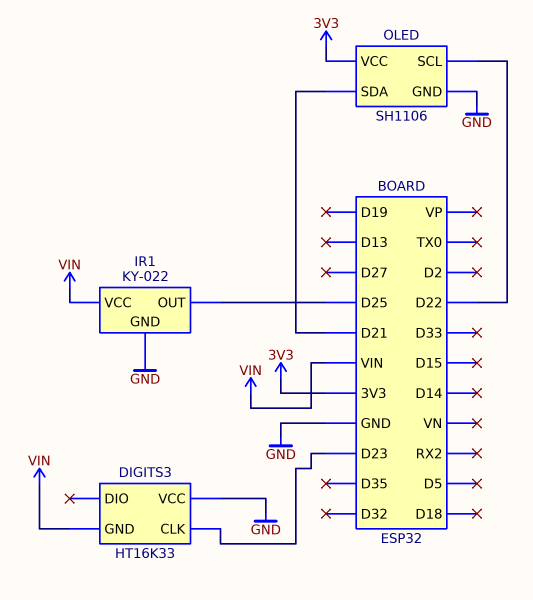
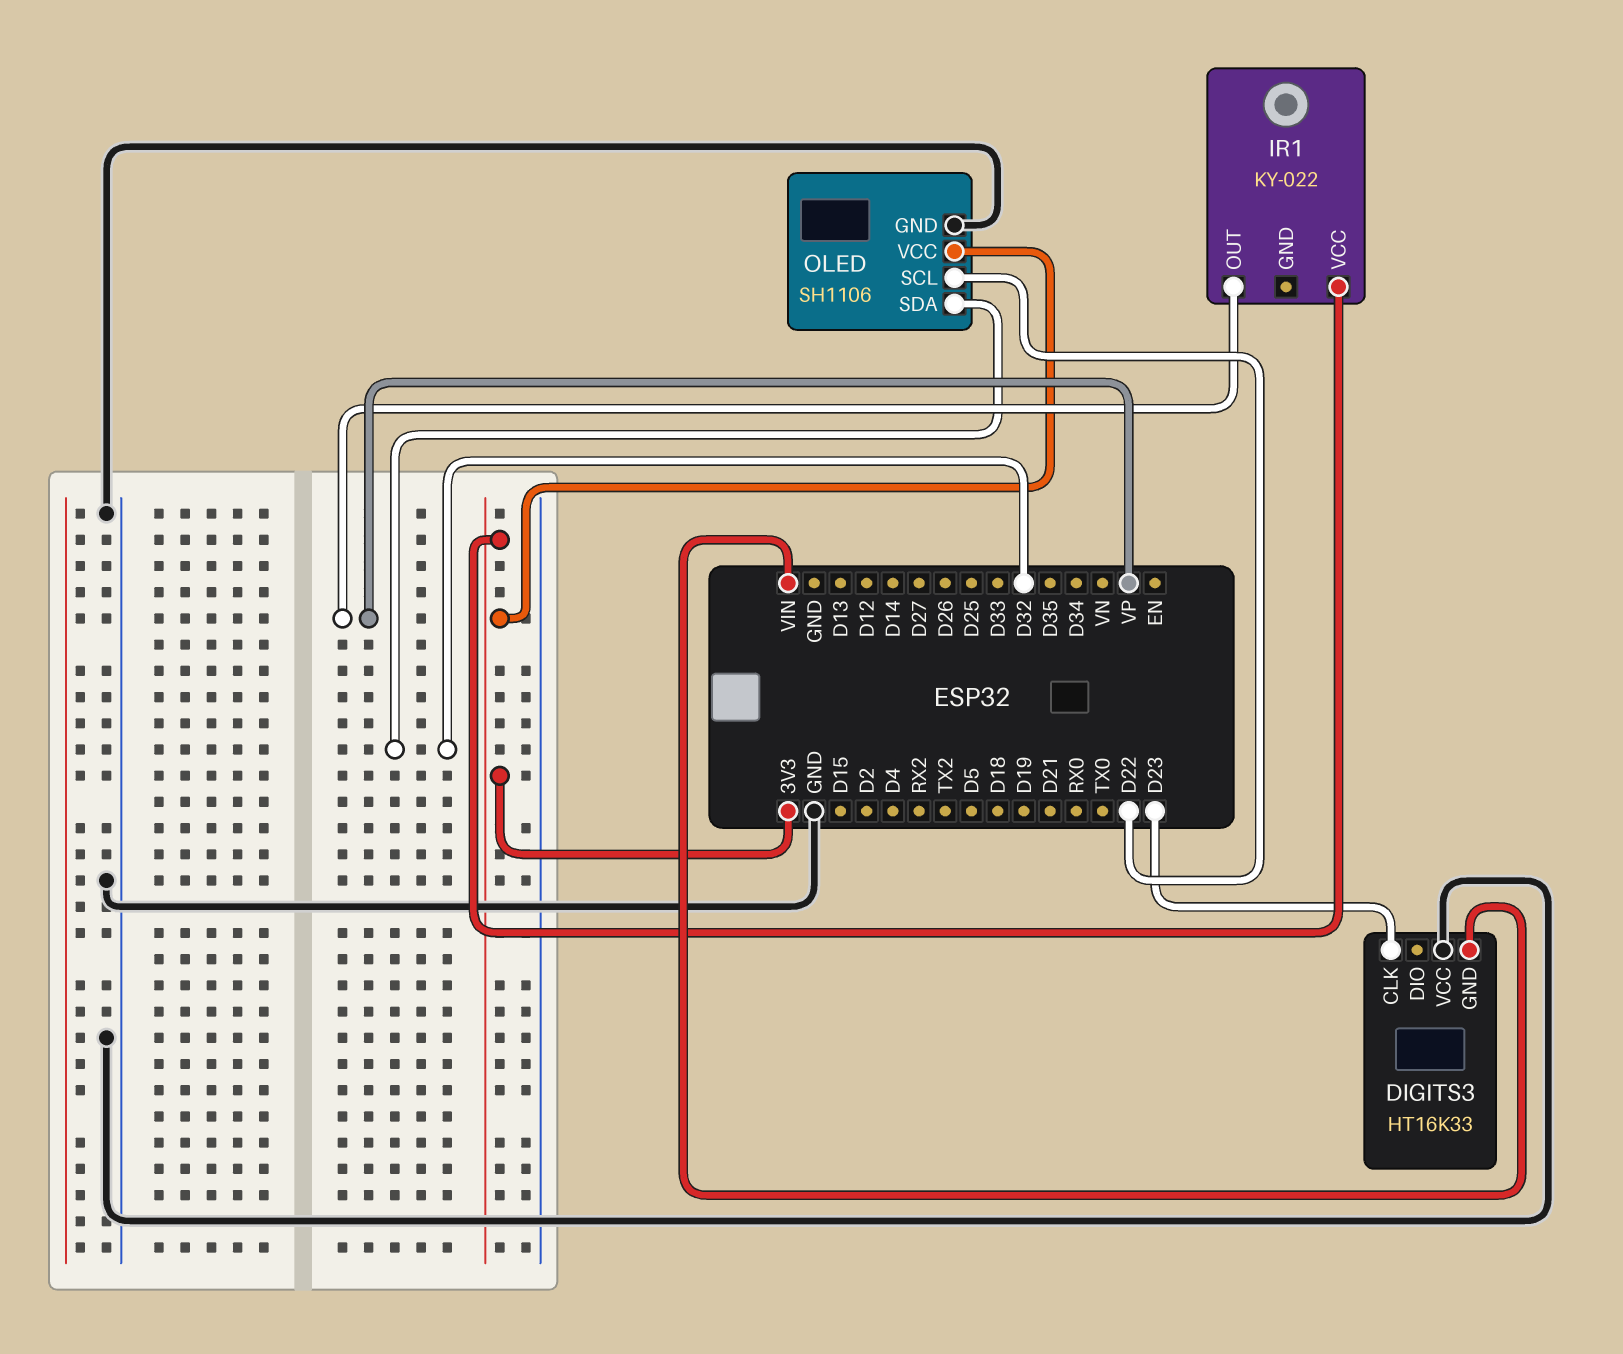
IR1 pin GND: GND -> none
IR1 pin OUT: D25 -> VP
IR1 pin VCC: VIN -> 3V3
OLED pin SDA: D21 -> D32

